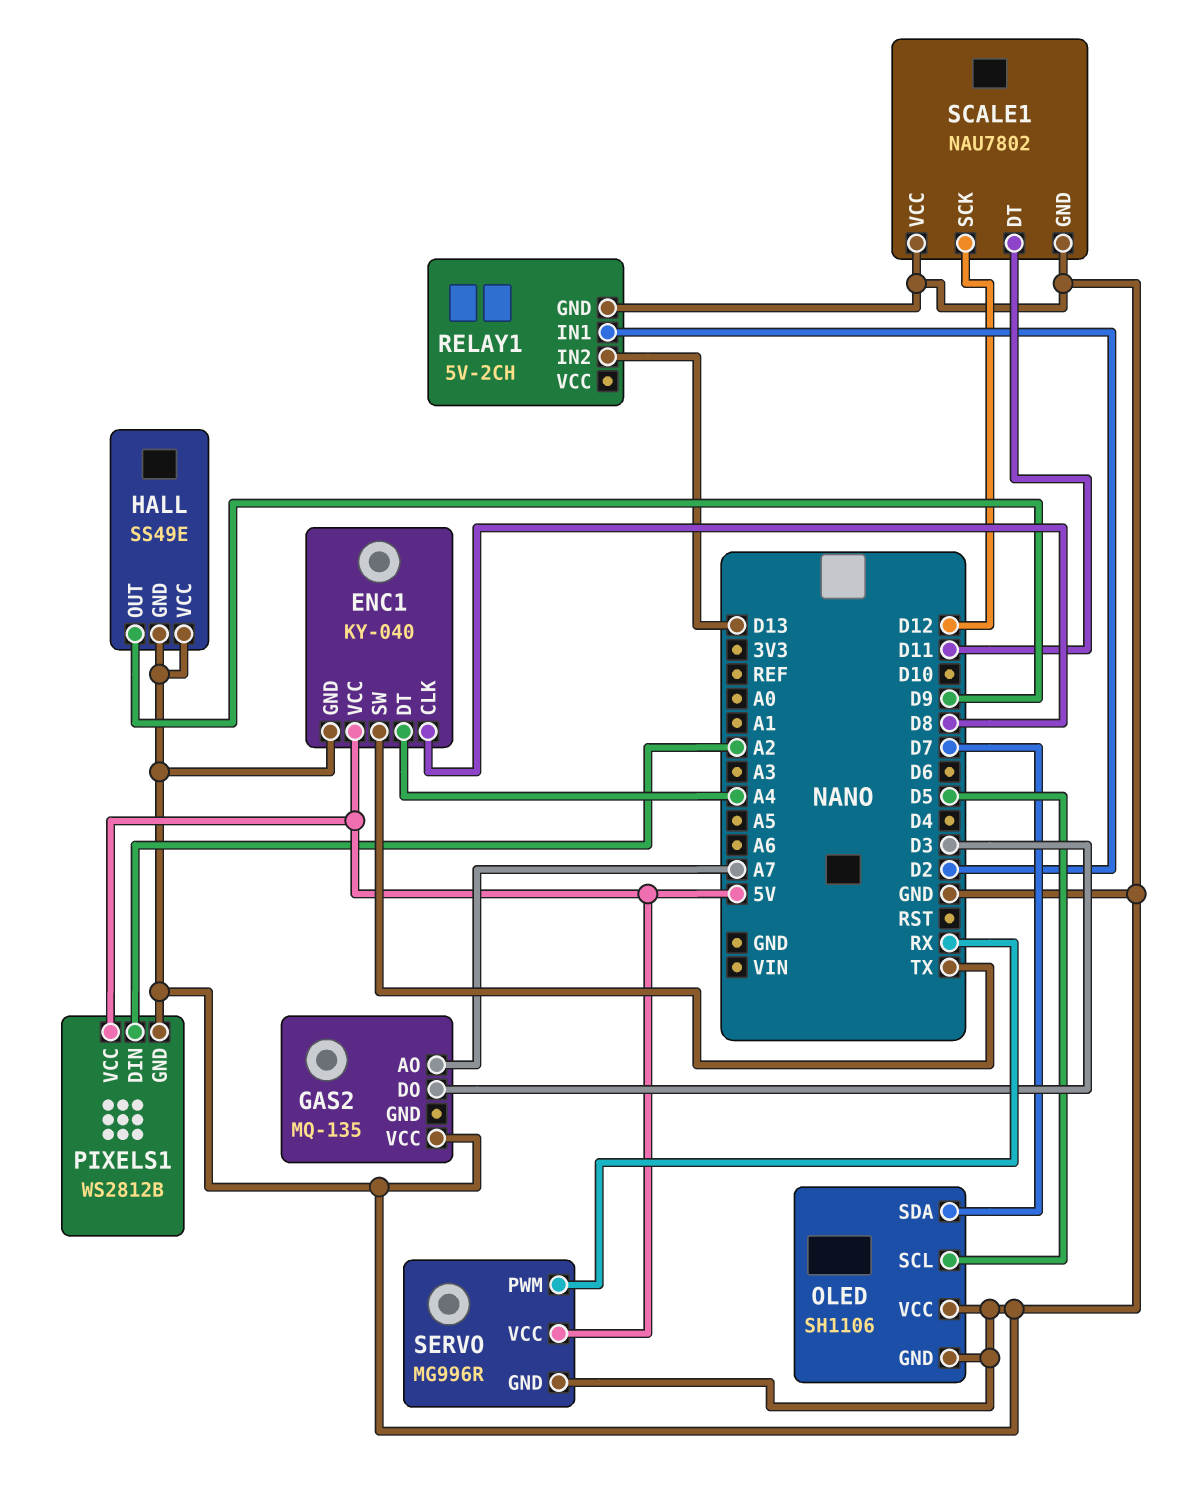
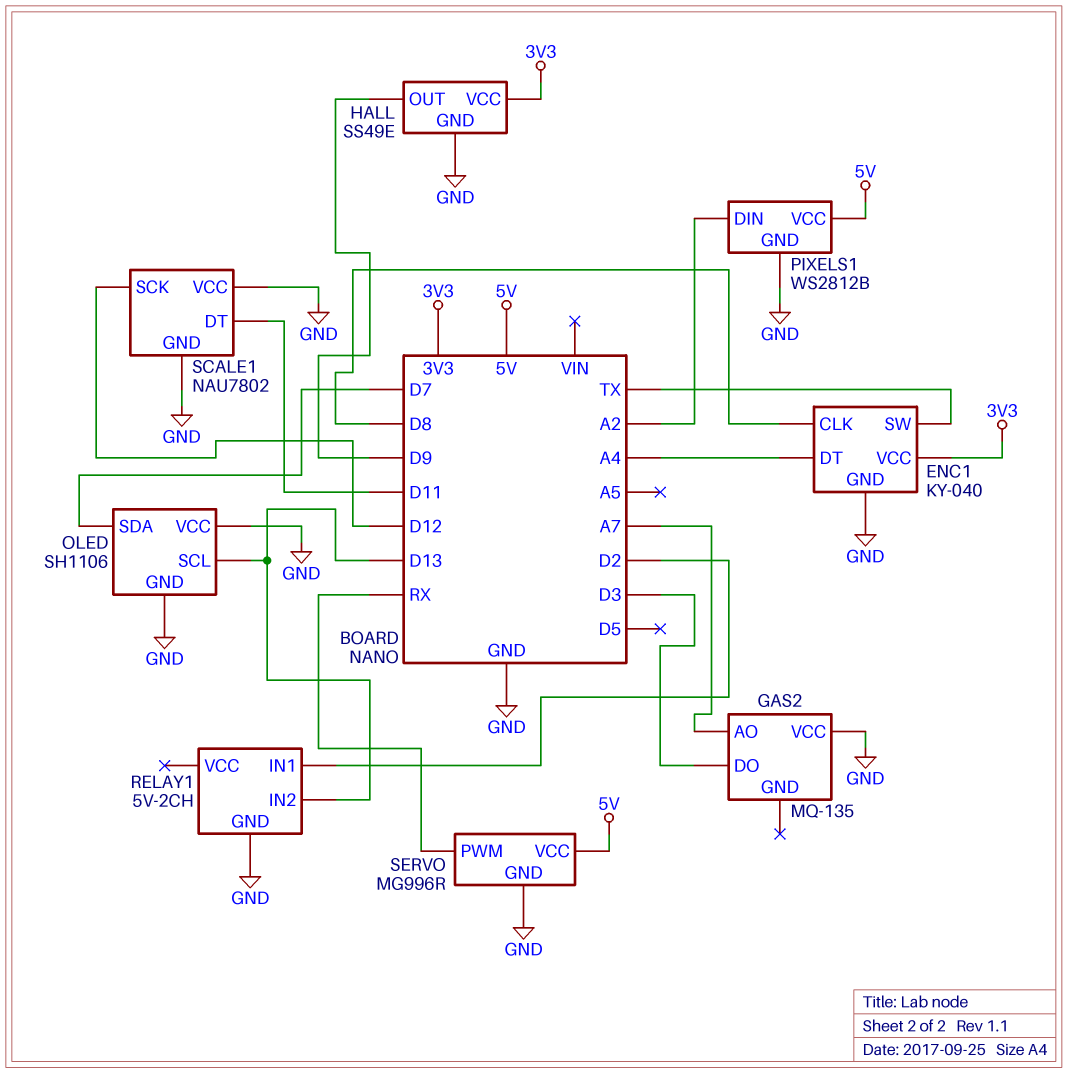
ENC1 pin VCC: 5V -> 3V3
HALL pin VCC: GND -> 3V3
OLED pin SCL: D5 -> D13

